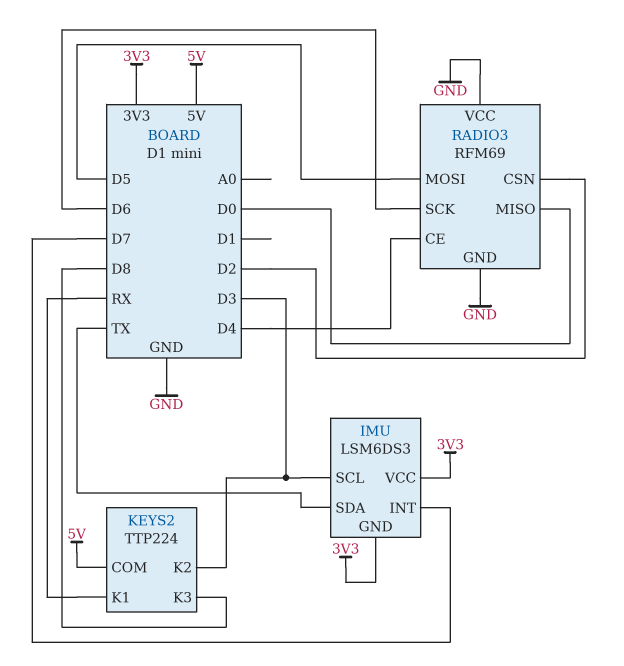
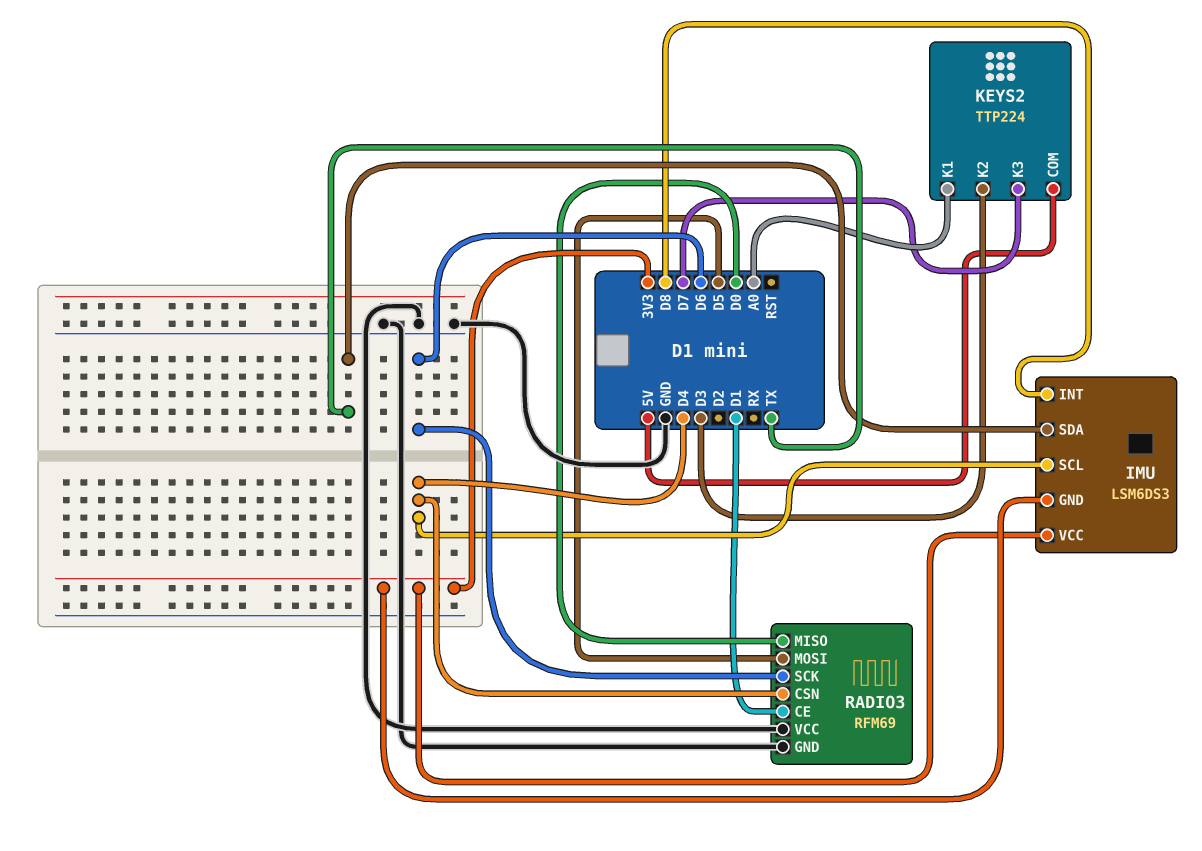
IMU pin INT: D7 -> D8
IMU pin SCL: D3 -> D4
KEYS2 pin K1: RX -> A0
KEYS2 pin K3: D8 -> D7
RADIO3 pin CE: D4 -> D1
RADIO3 pin CSN: D2 -> D4

